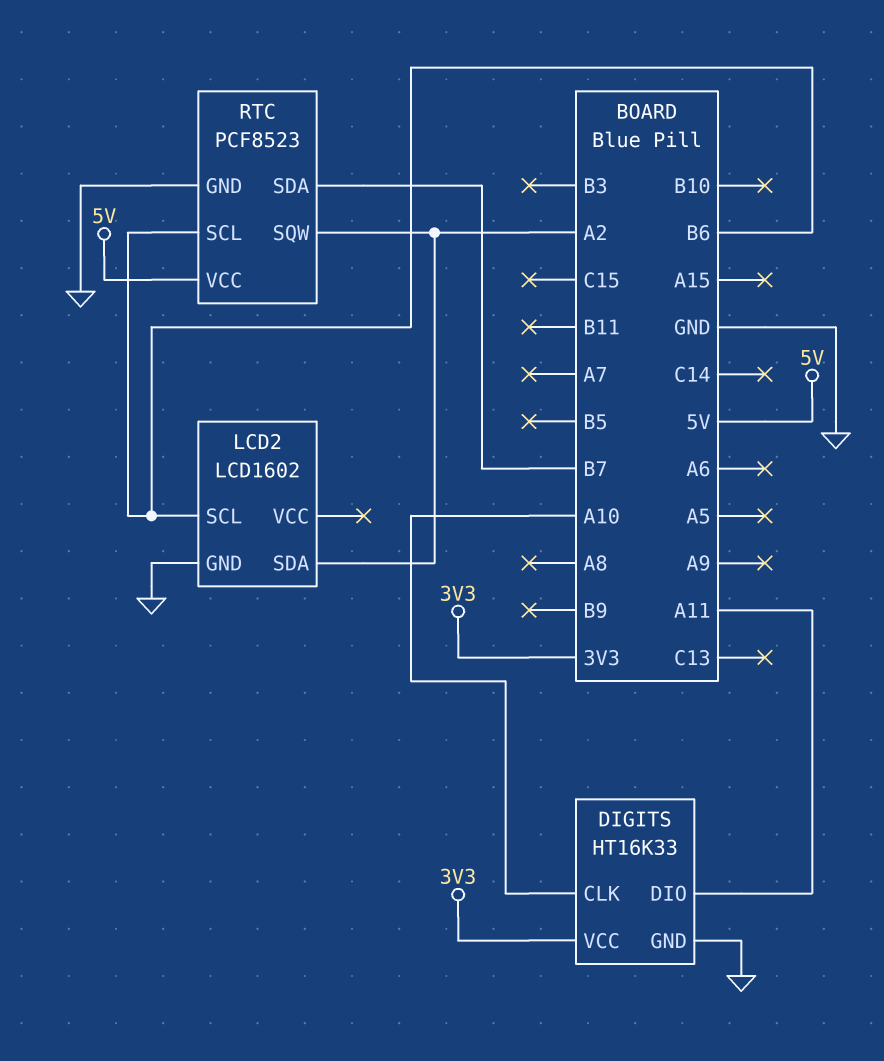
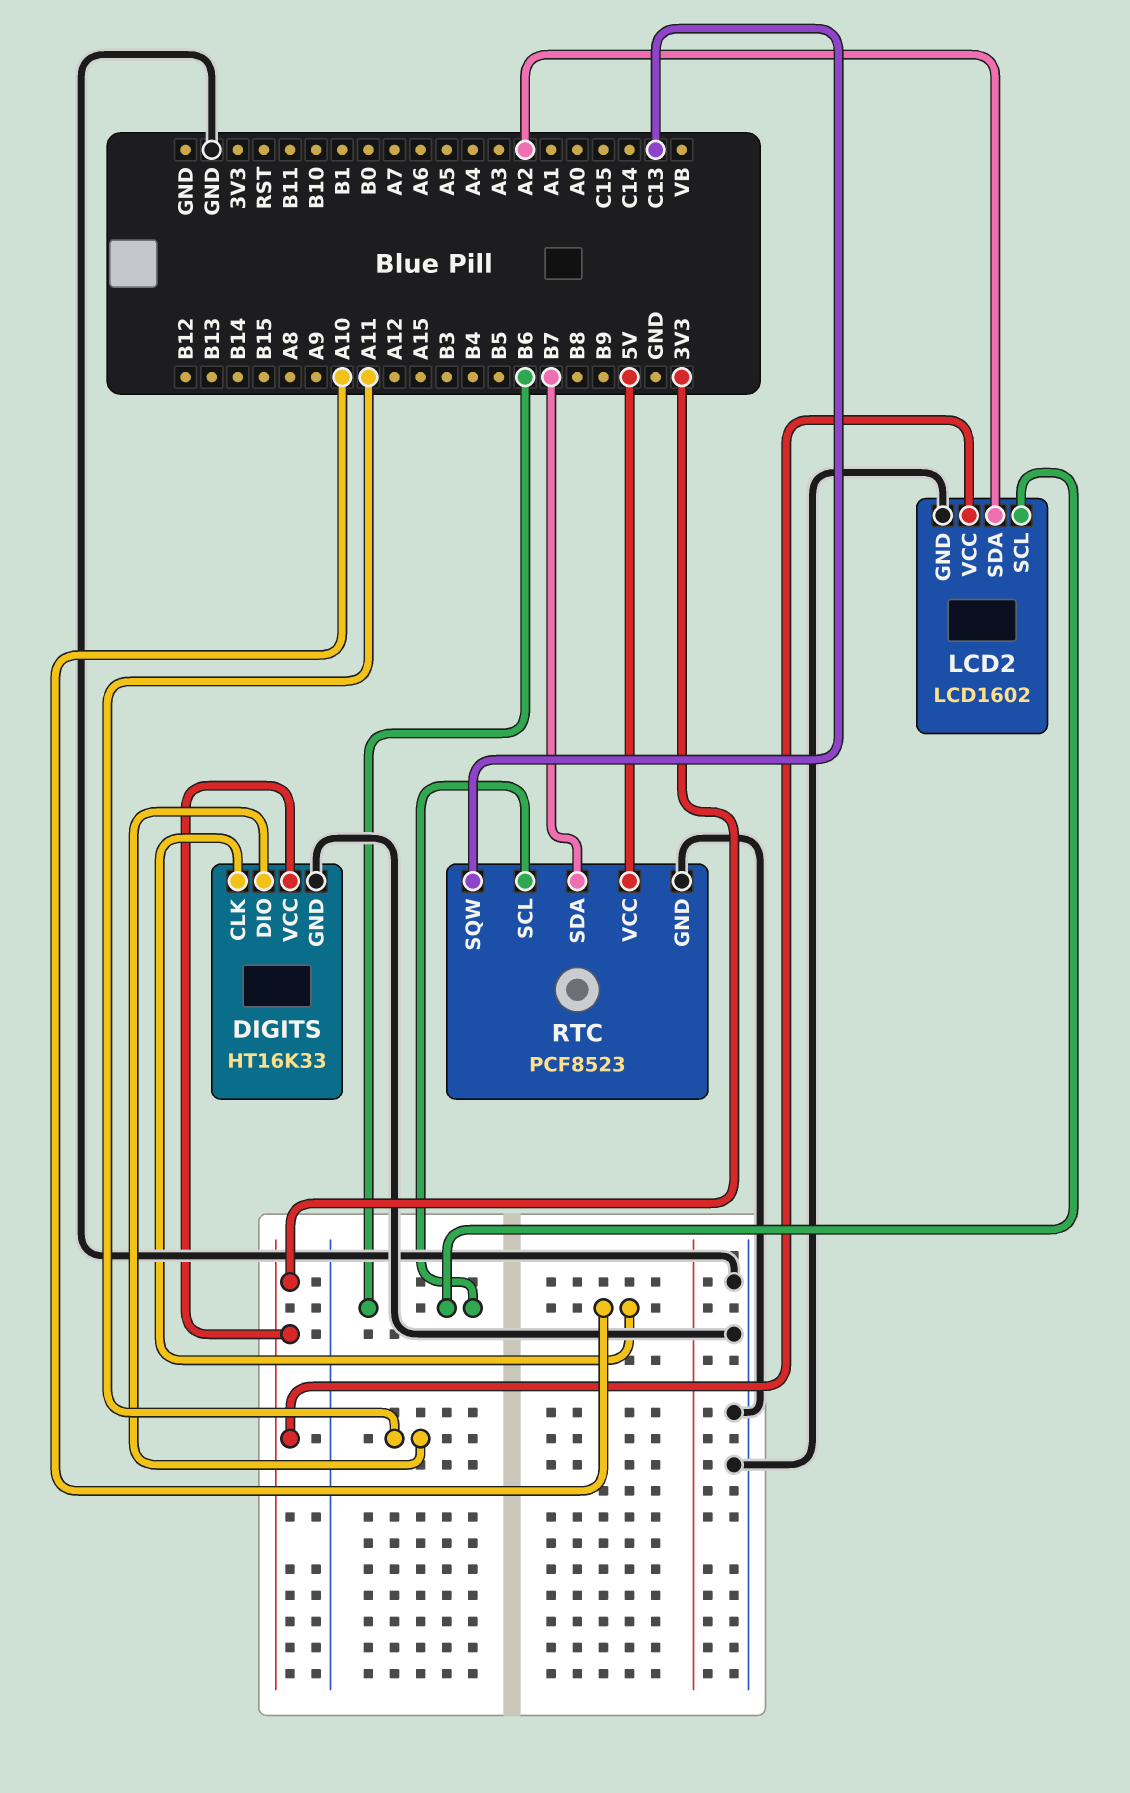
LCD2 pin VCC: none -> 3V3
RTC pin SQW: A2 -> C13

